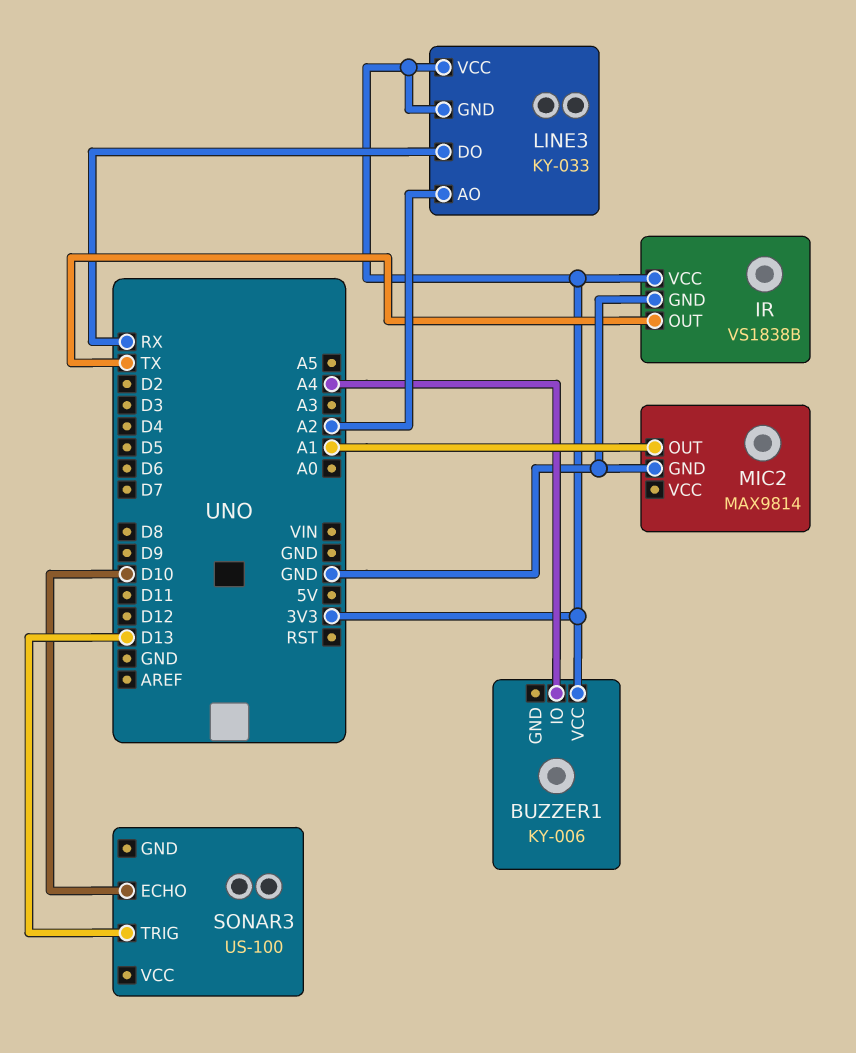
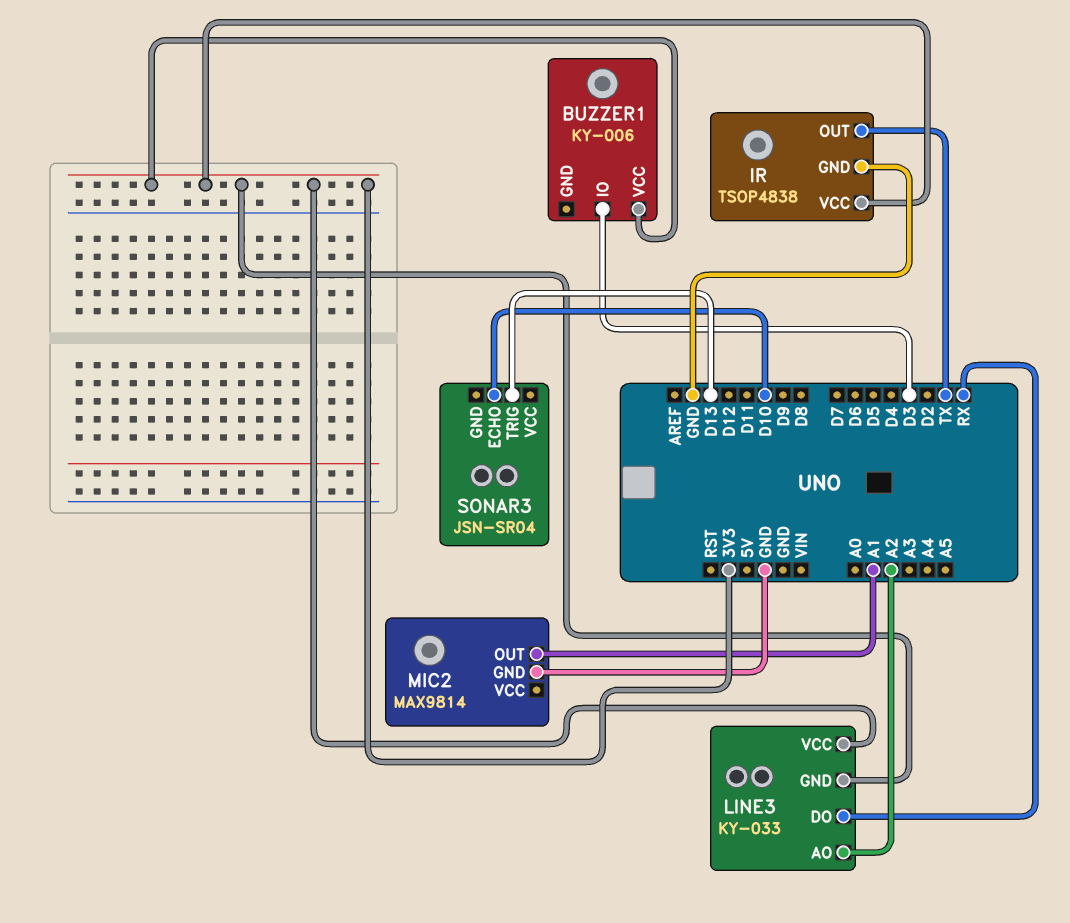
BUZZER1 pin IO: A4 -> D3
IR: VS1838B -> TSOP4838
SONAR3: US-100 -> JSN-SR04

